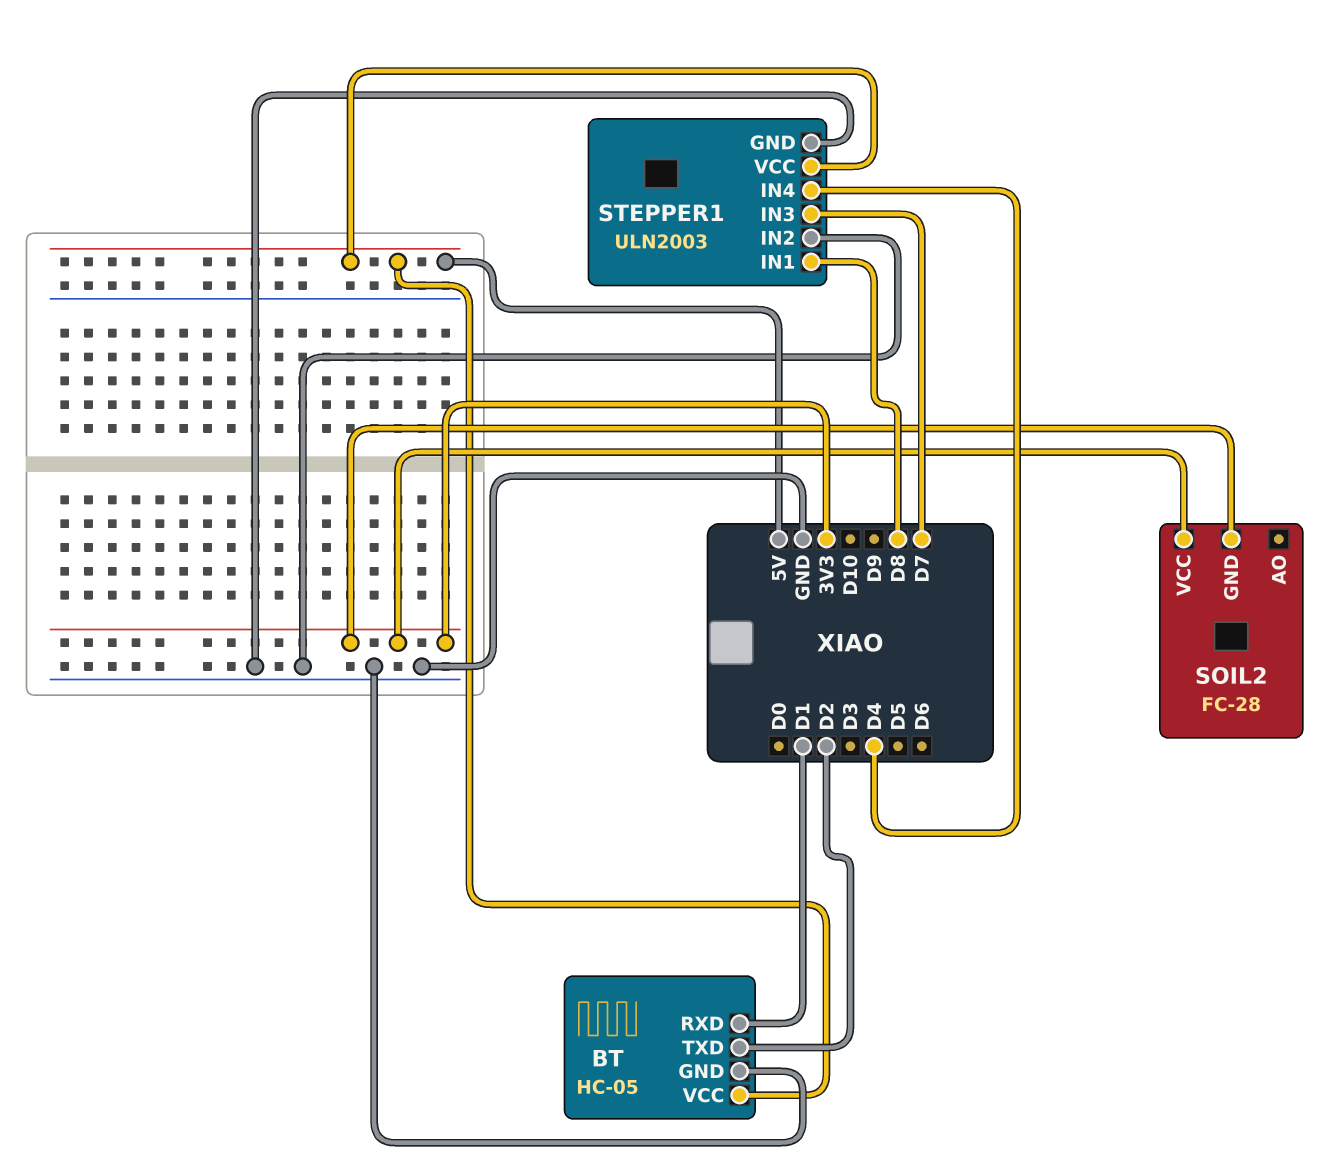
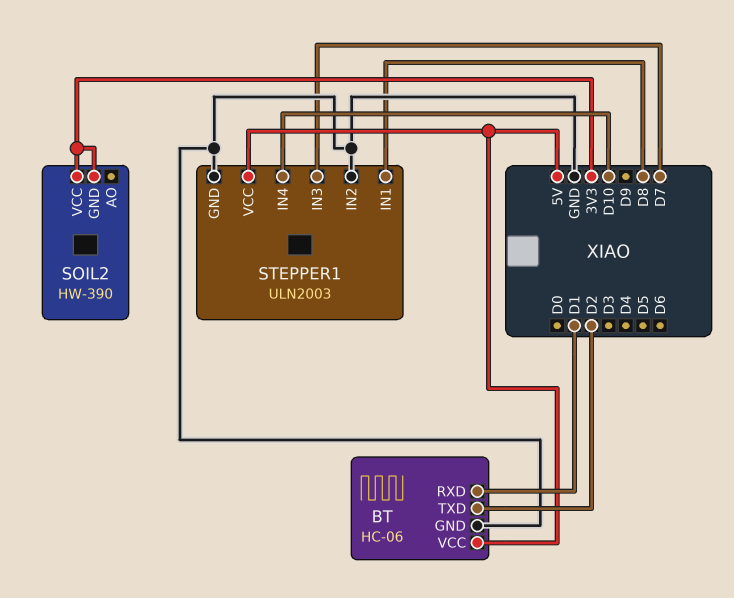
BT: HC-05 -> HC-06
SOIL2: FC-28 -> HW-390
STEPPER1 pin IN4: D4 -> D10

